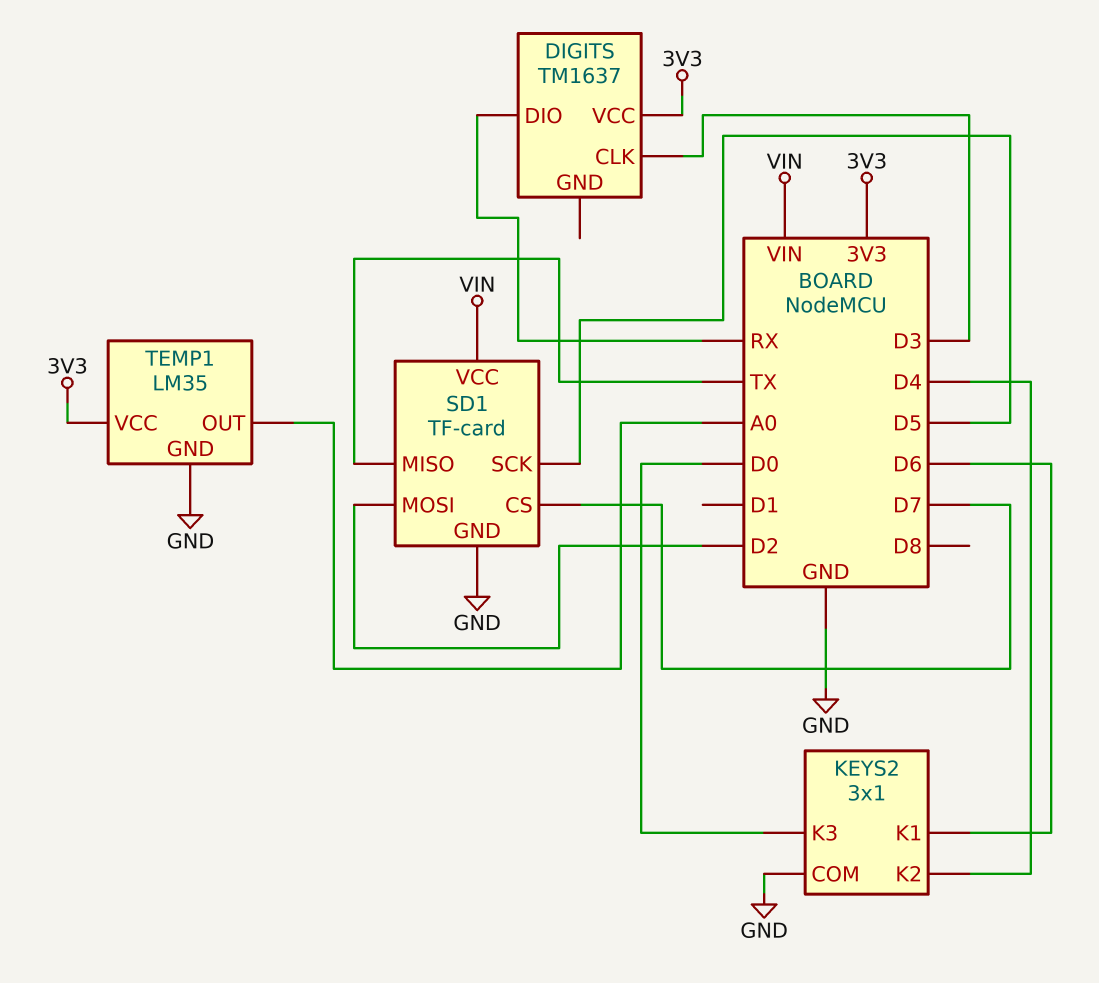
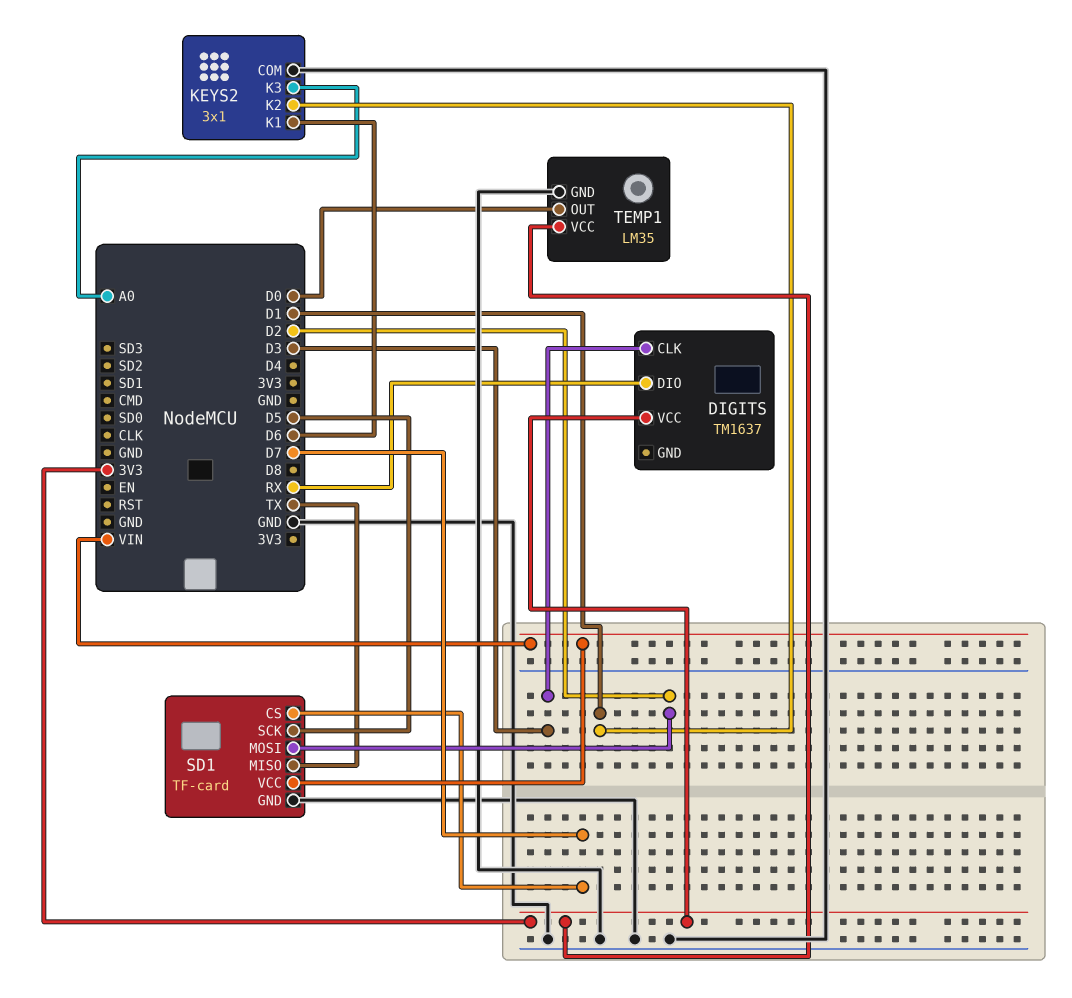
KEYS2 pin K2: D4 -> D1
KEYS2 pin K3: D0 -> A0
TEMP1 pin OUT: A0 -> D0

